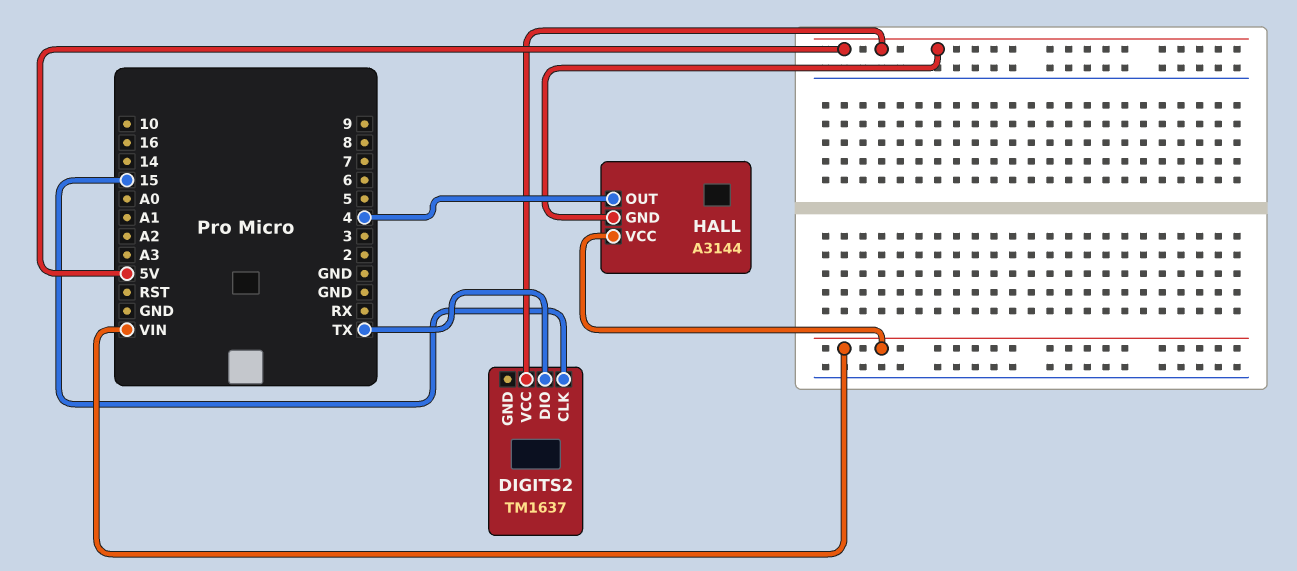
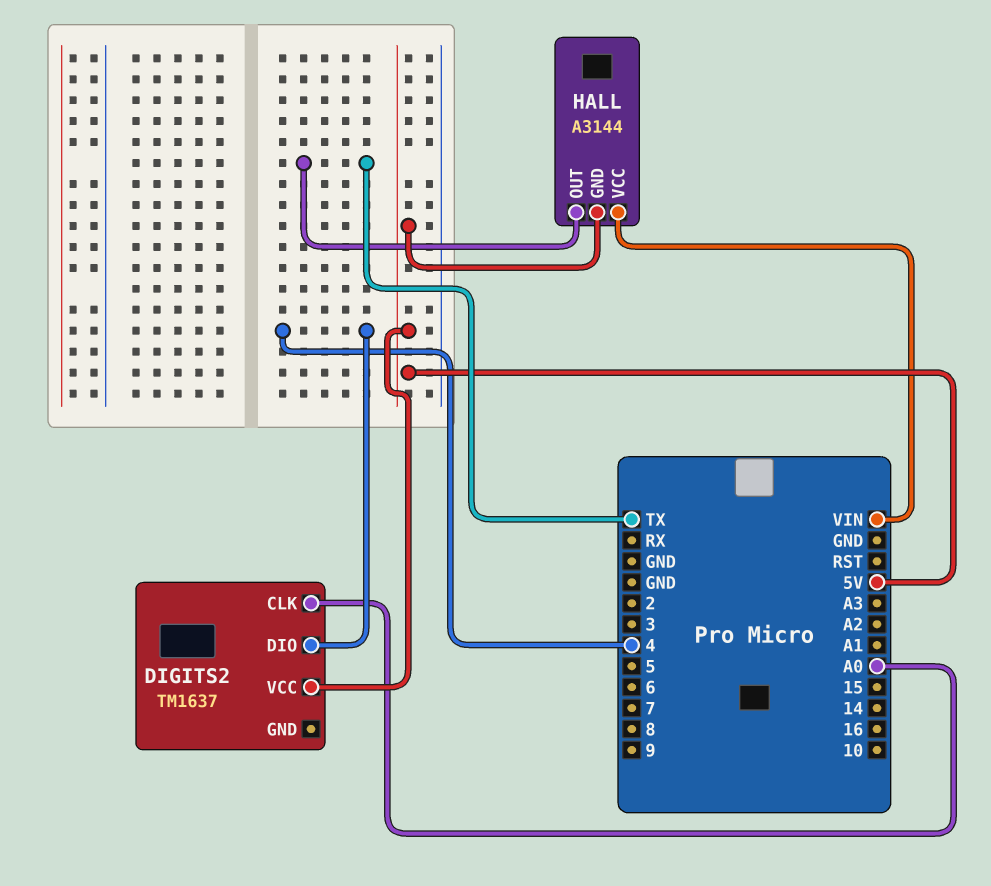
DIGITS2 pin CLK: 15 -> A0
DIGITS2 pin DIO: TX -> 4
HALL pin OUT: 4 -> TX

